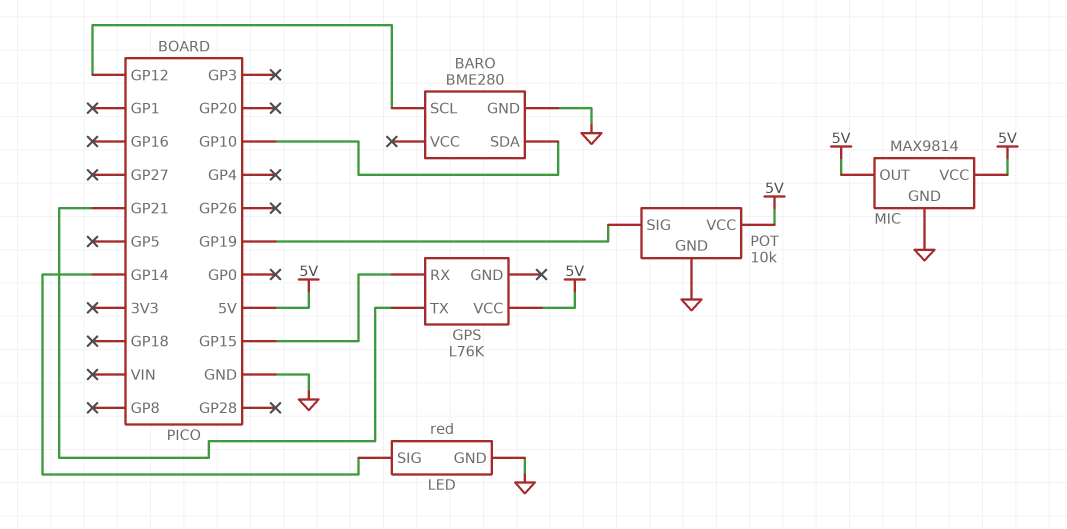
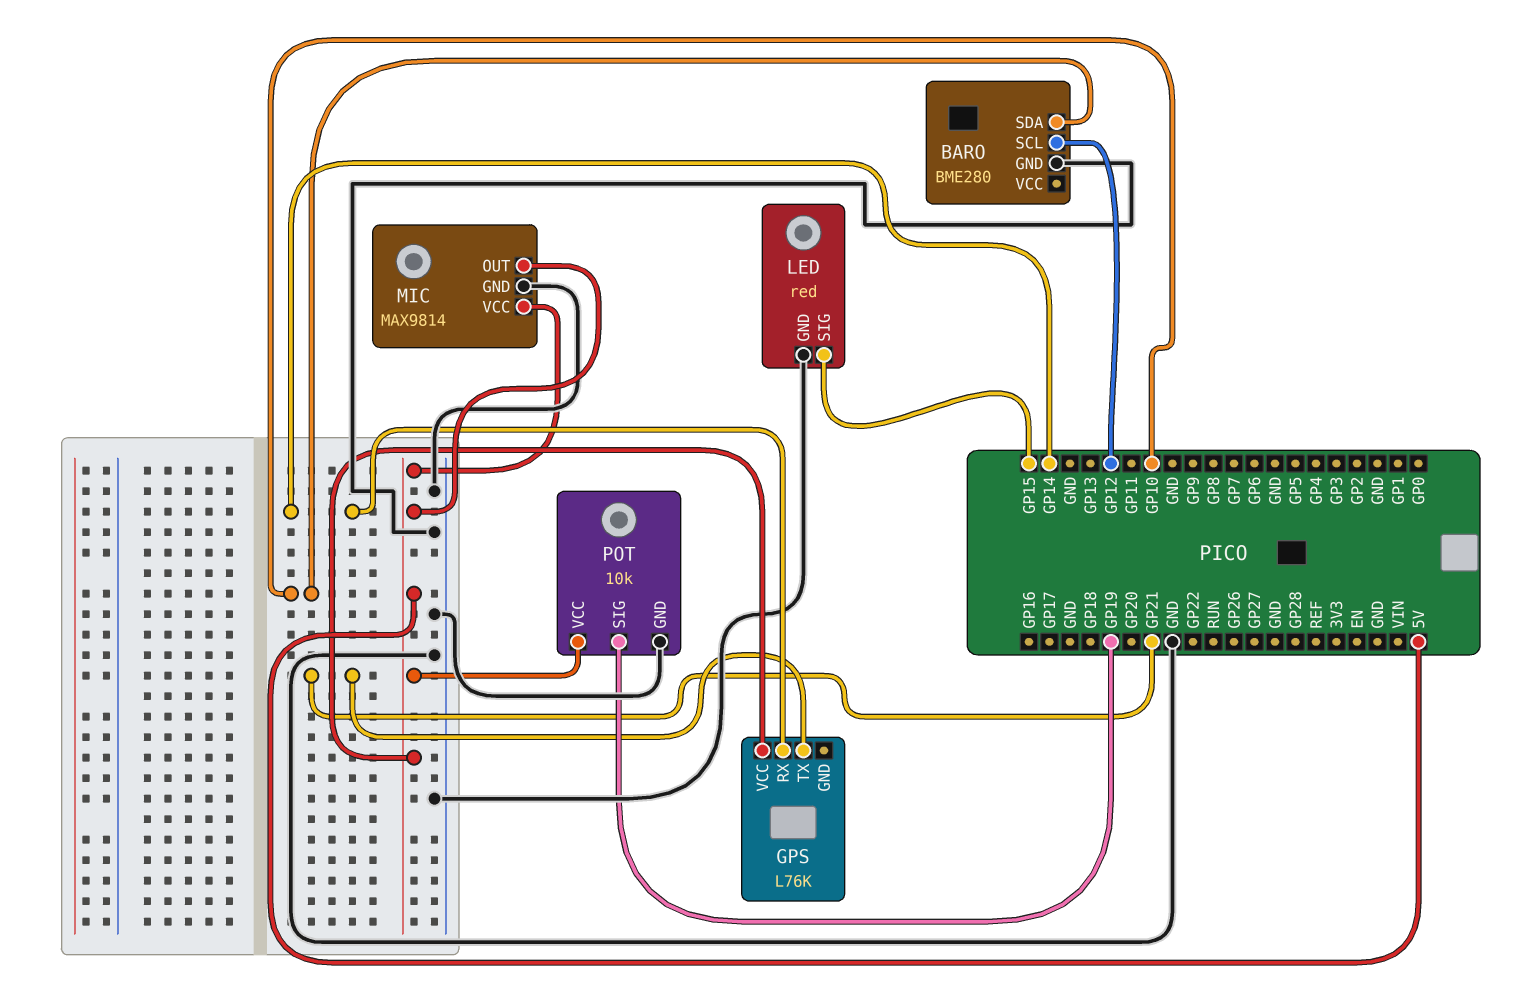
GPS pin RX: GP15 -> GP14
LED pin SIG: GP14 -> GP15

